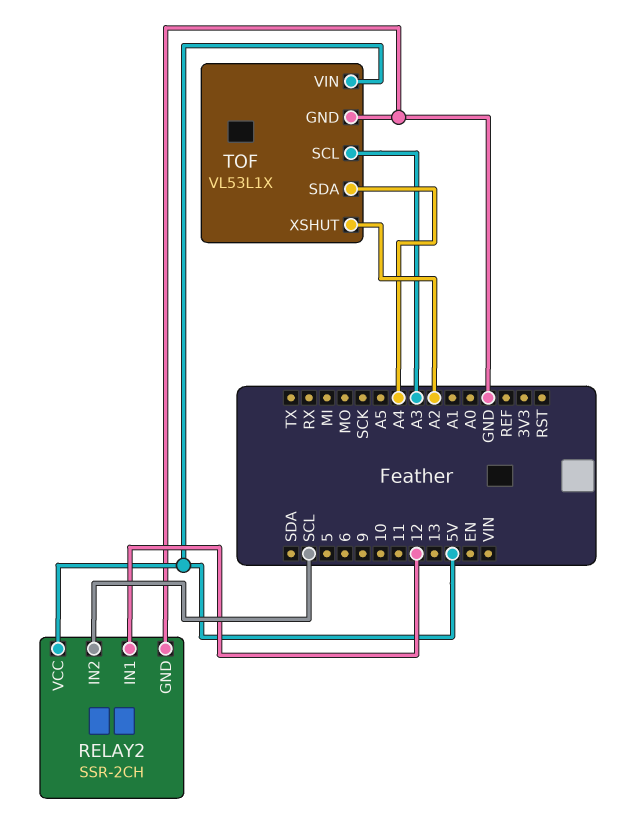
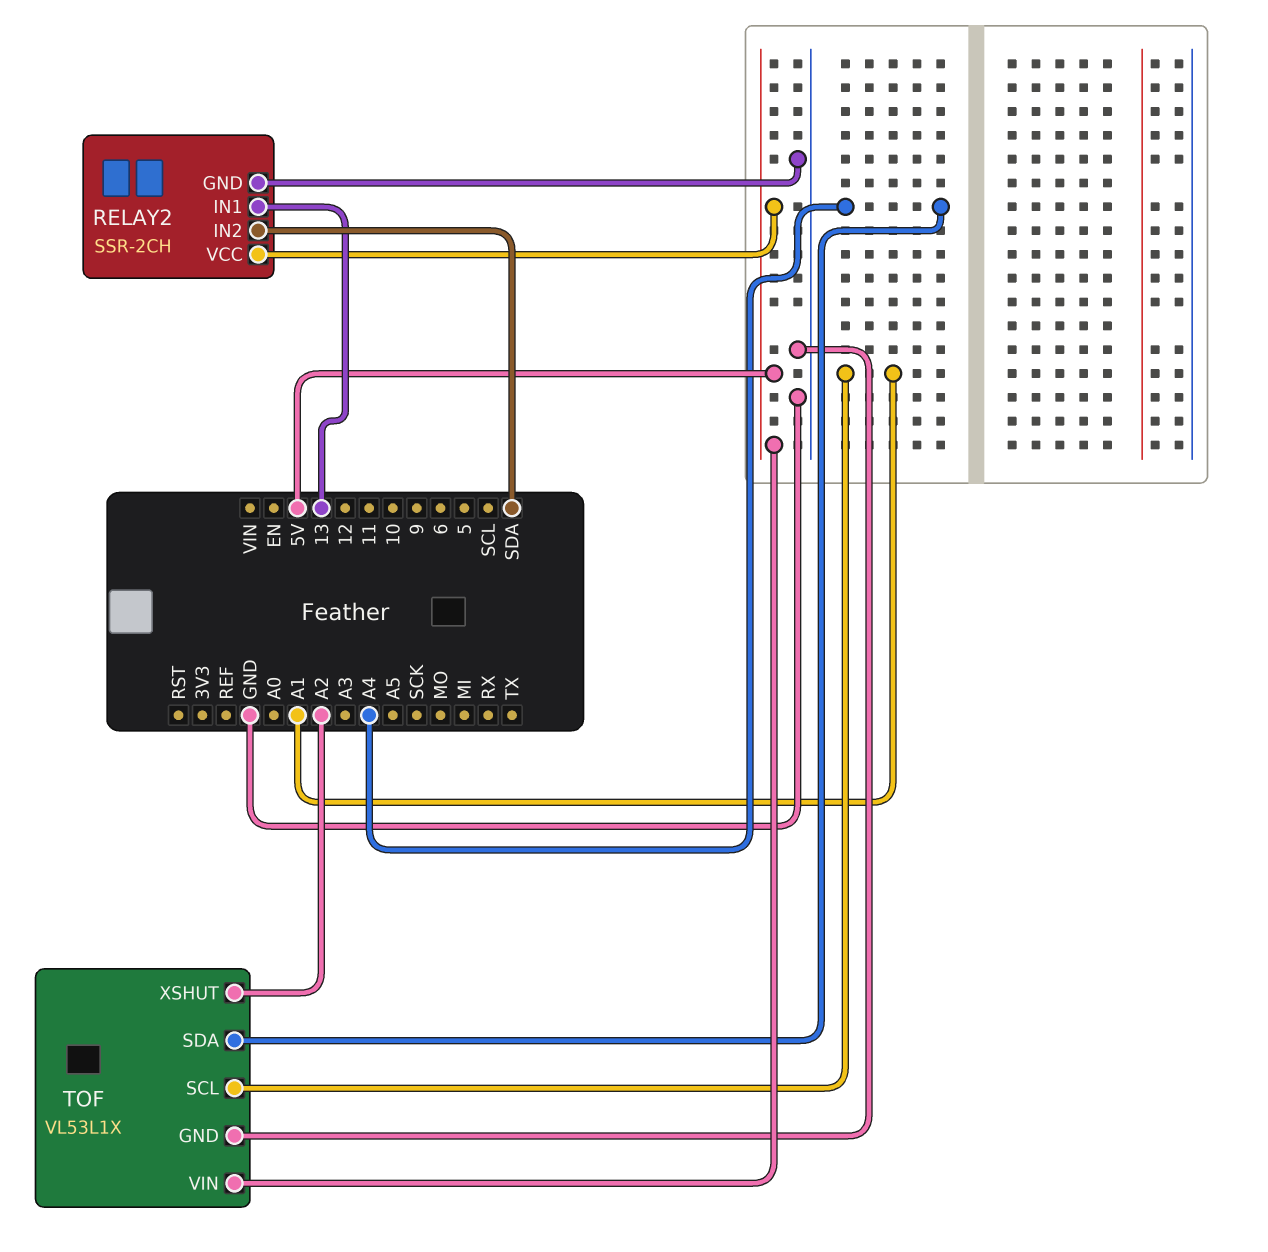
RELAY2 pin IN1: 12 -> 13
RELAY2 pin IN2: SCL -> SDA
TOF pin SCL: A3 -> A1

